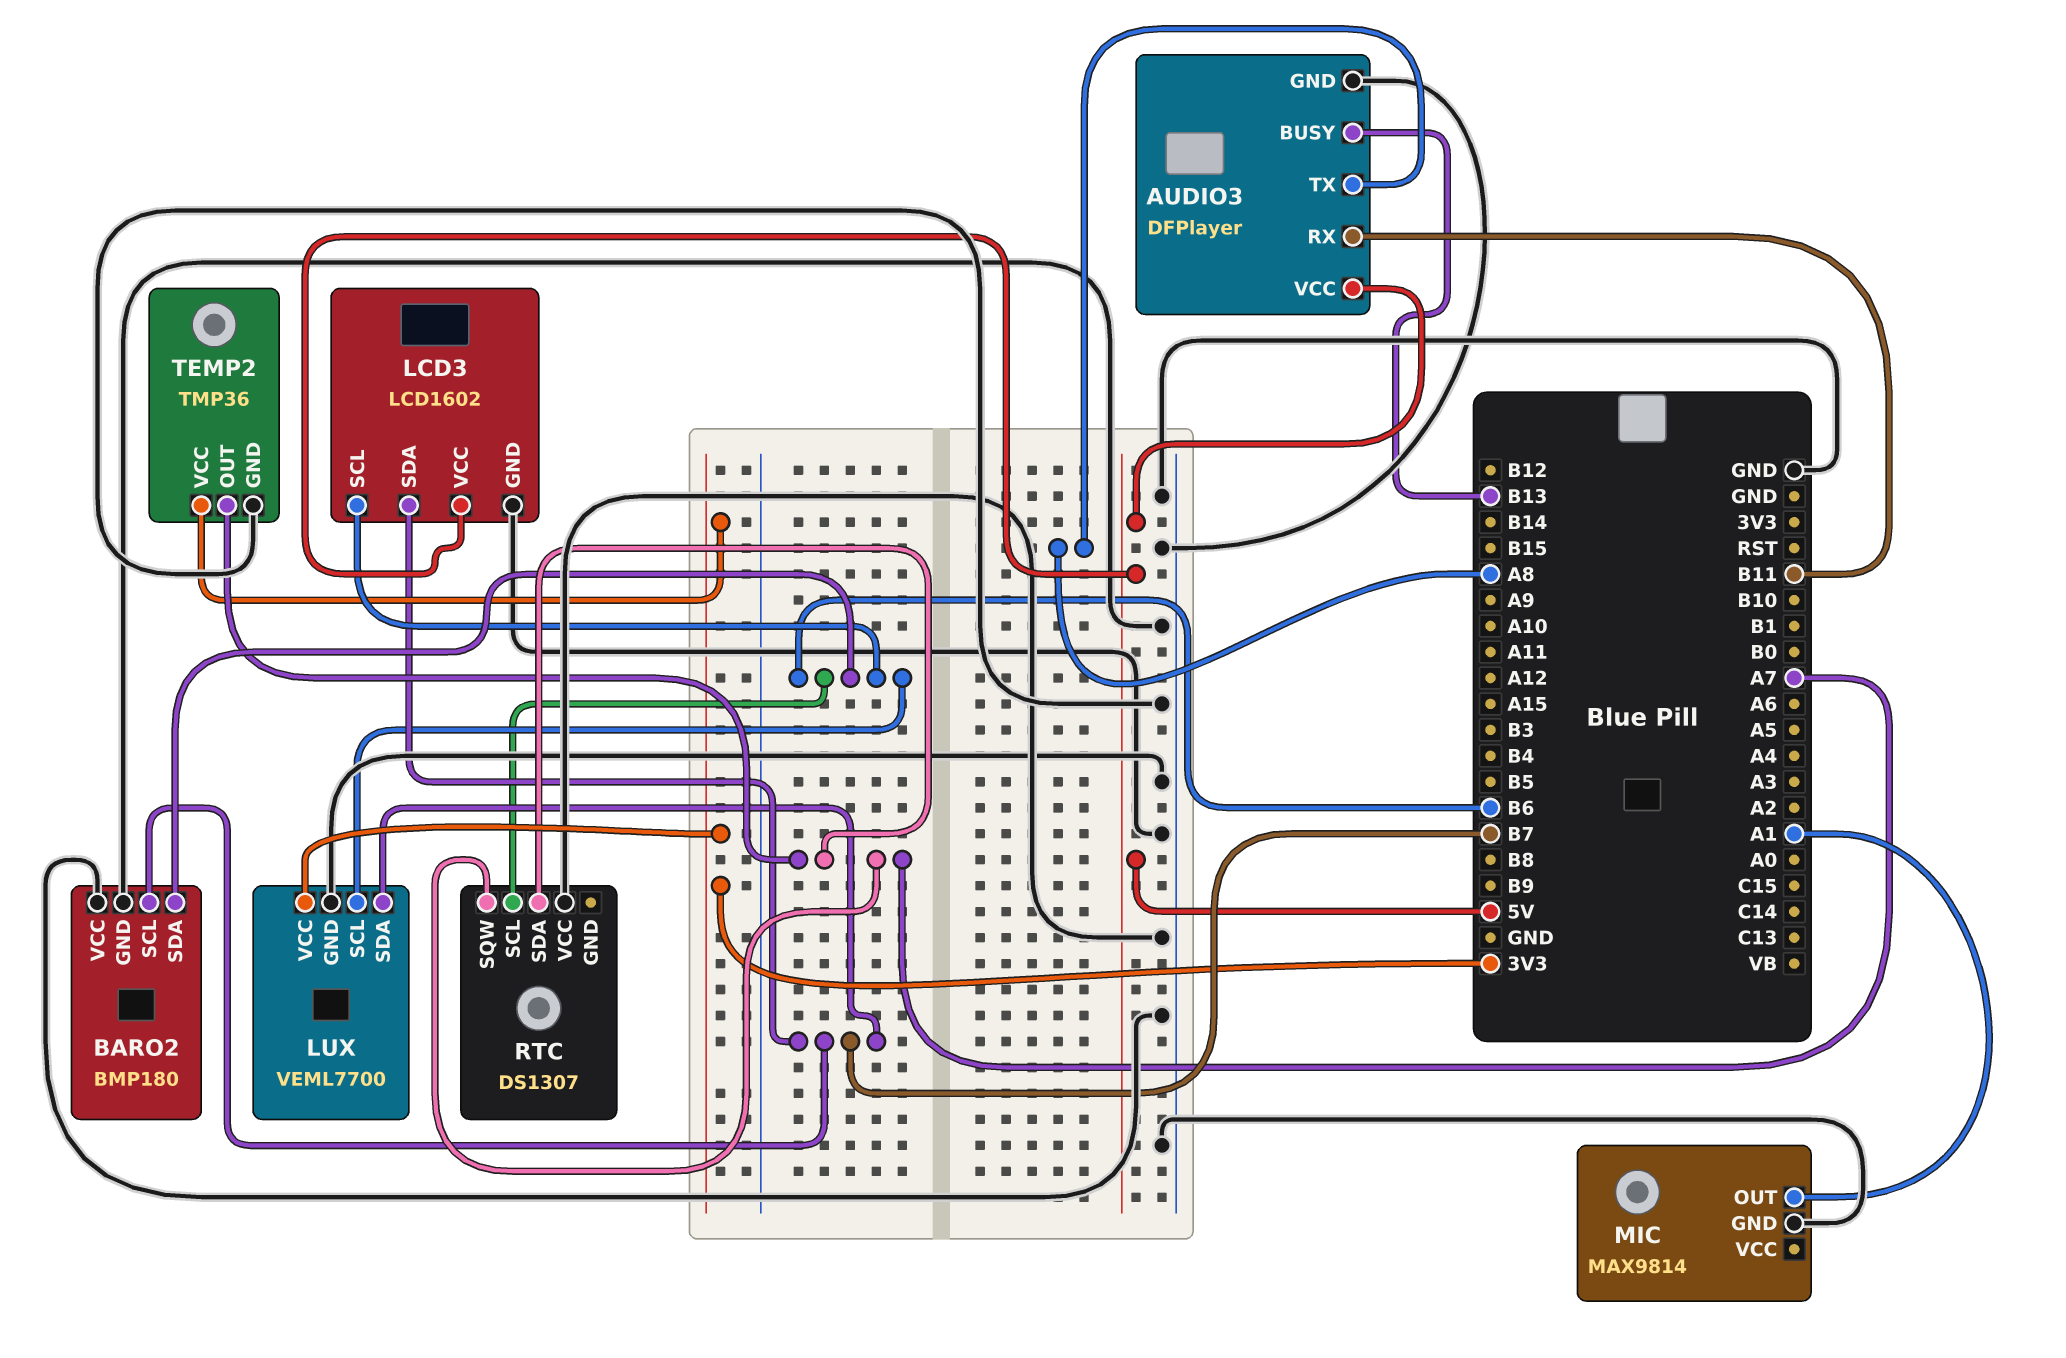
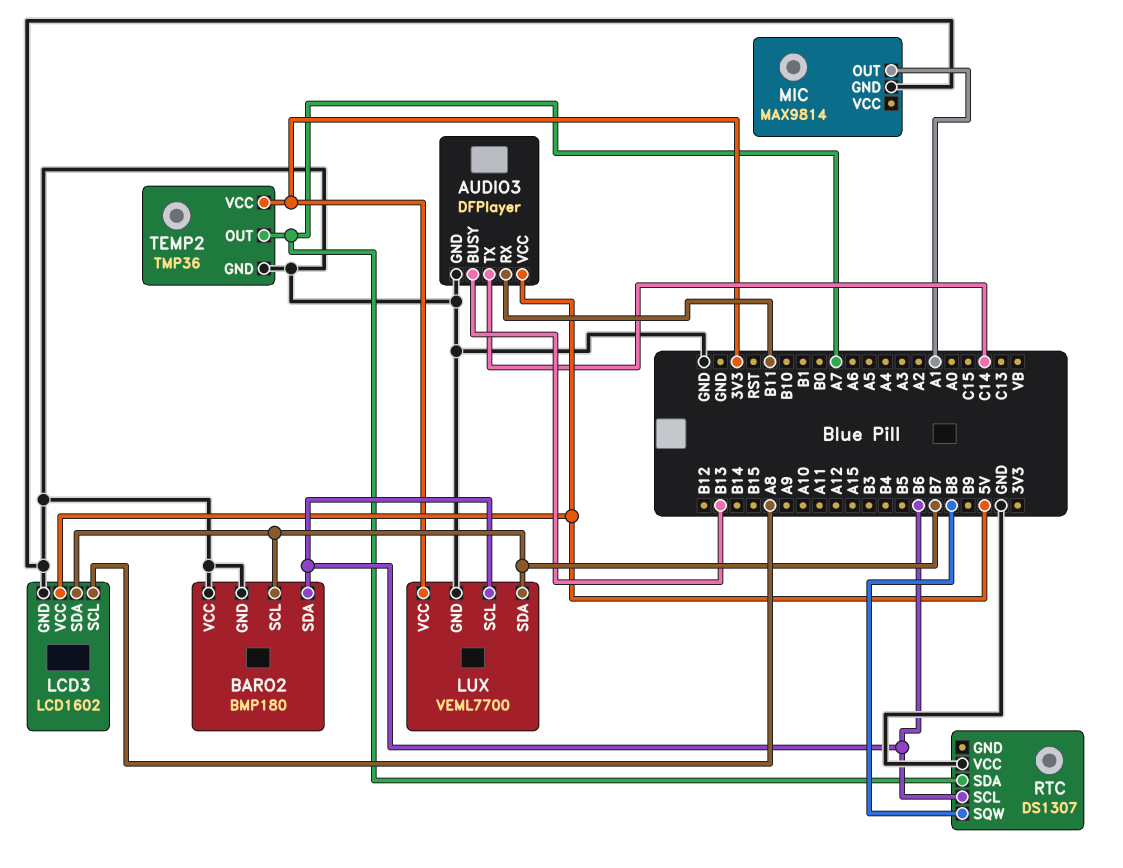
AUDIO3 pin TX: A8 -> C14
LCD3 pin SCL: B6 -> A8
RTC pin SQW: A7 -> B8

